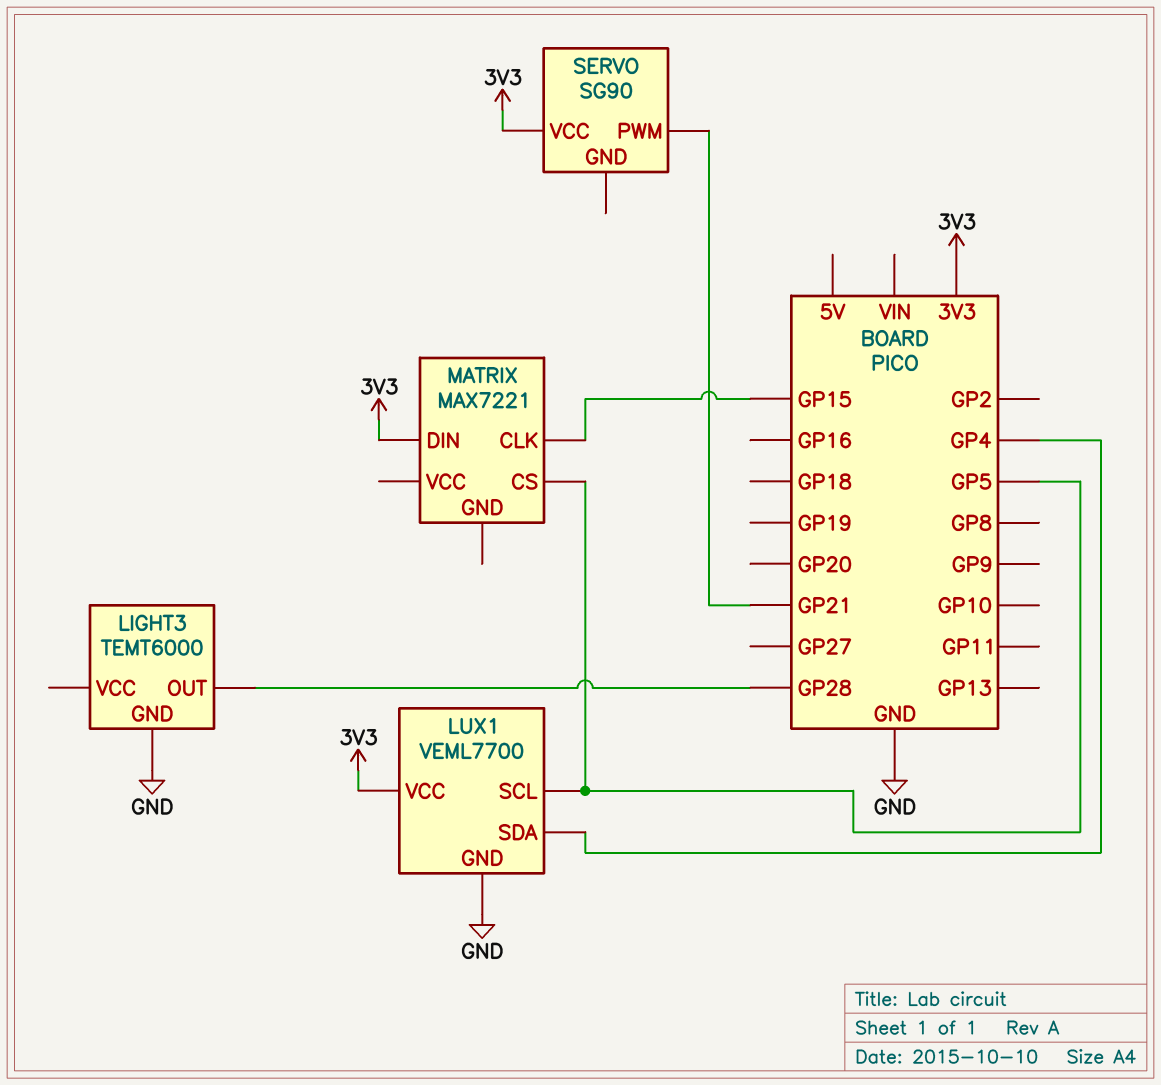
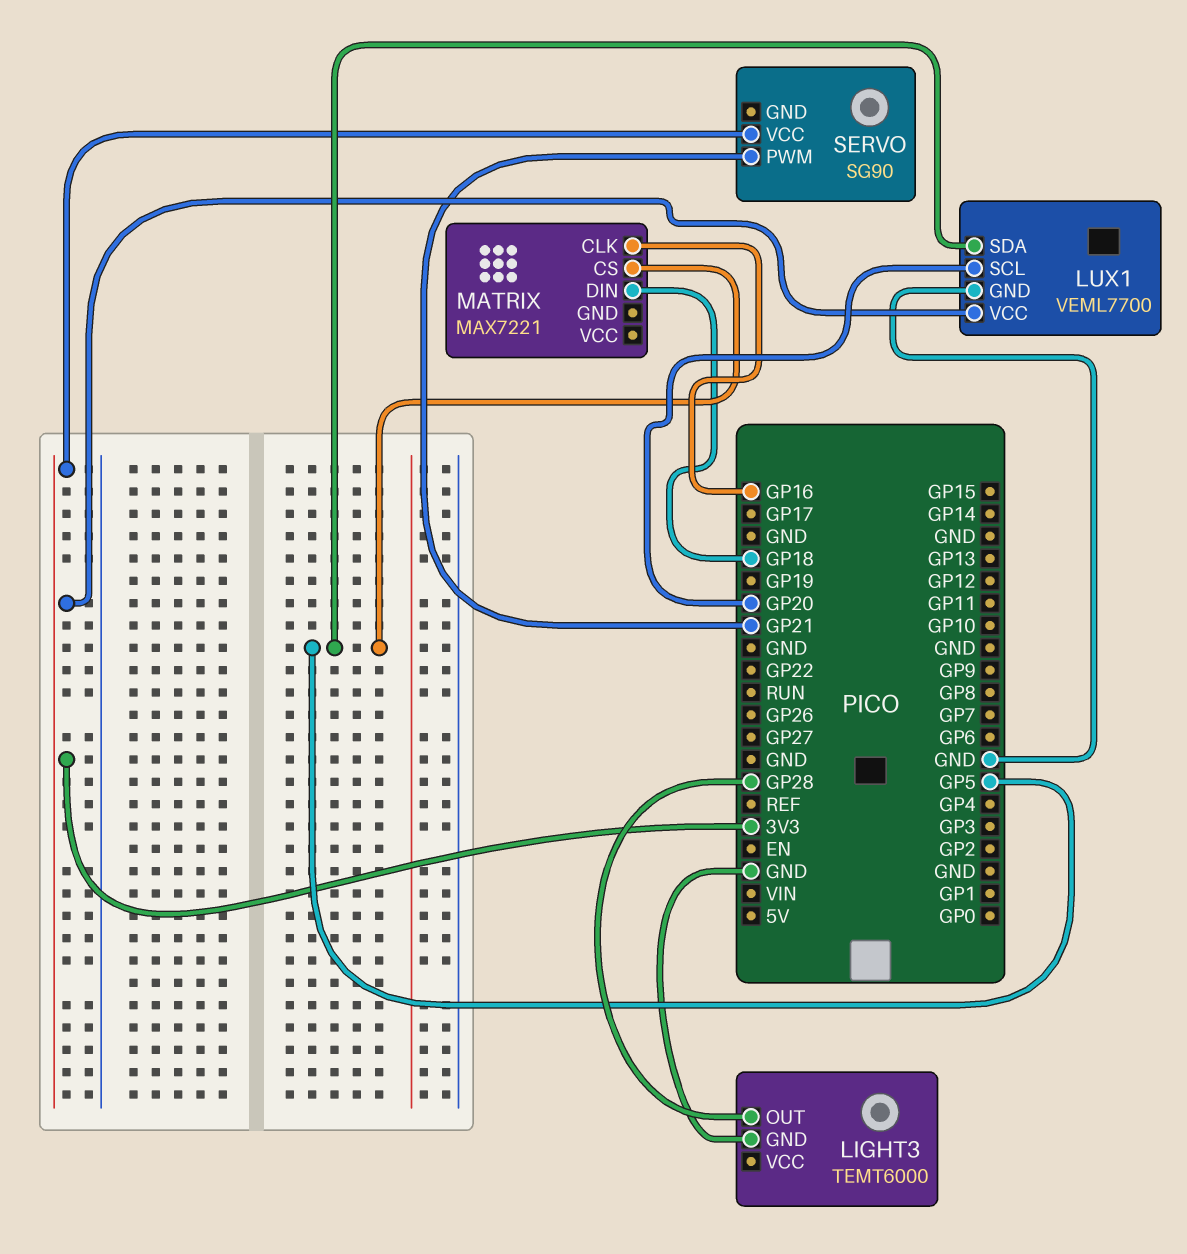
LUX1 pin SCL: GP5 -> GP20
LUX1 pin SDA: GP4 -> GP5
MATRIX pin CLK: GP15 -> GP16
MATRIX pin DIN: 3V3 -> GP18

